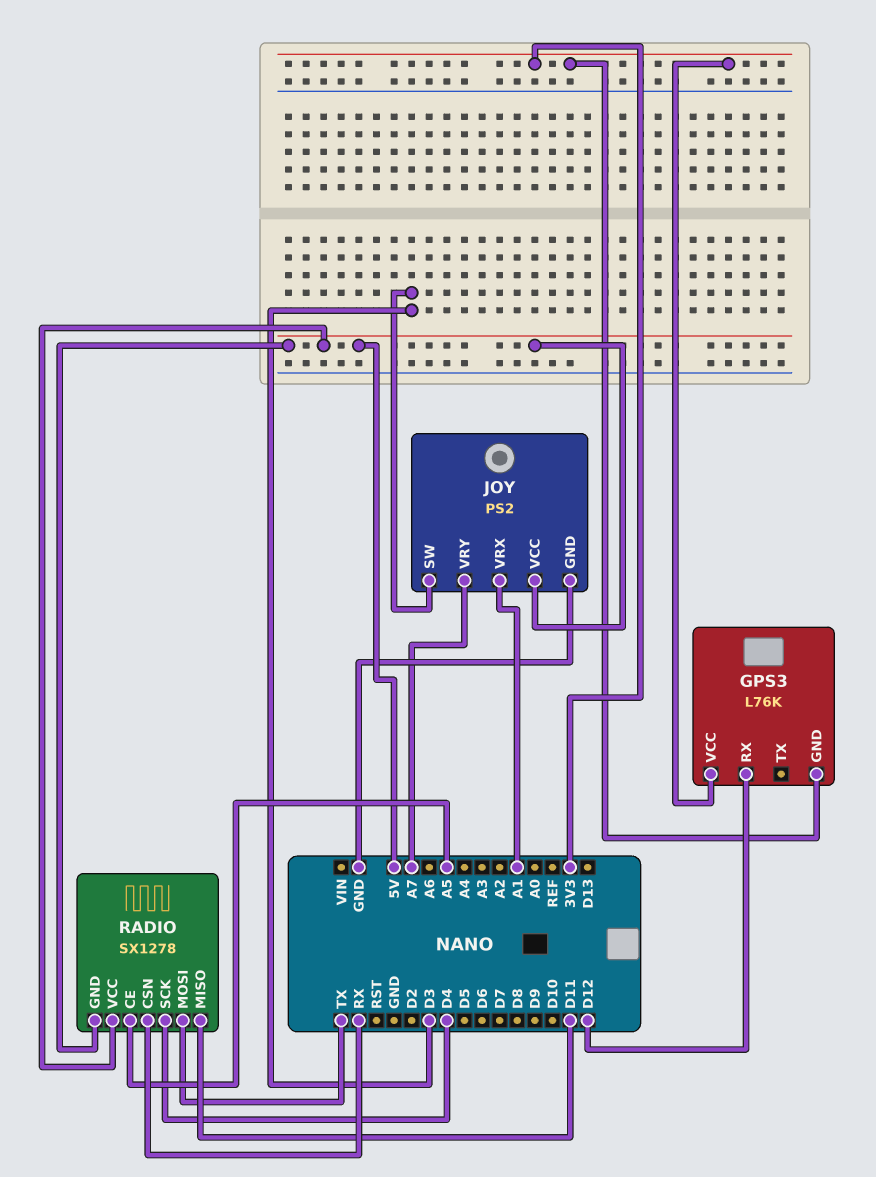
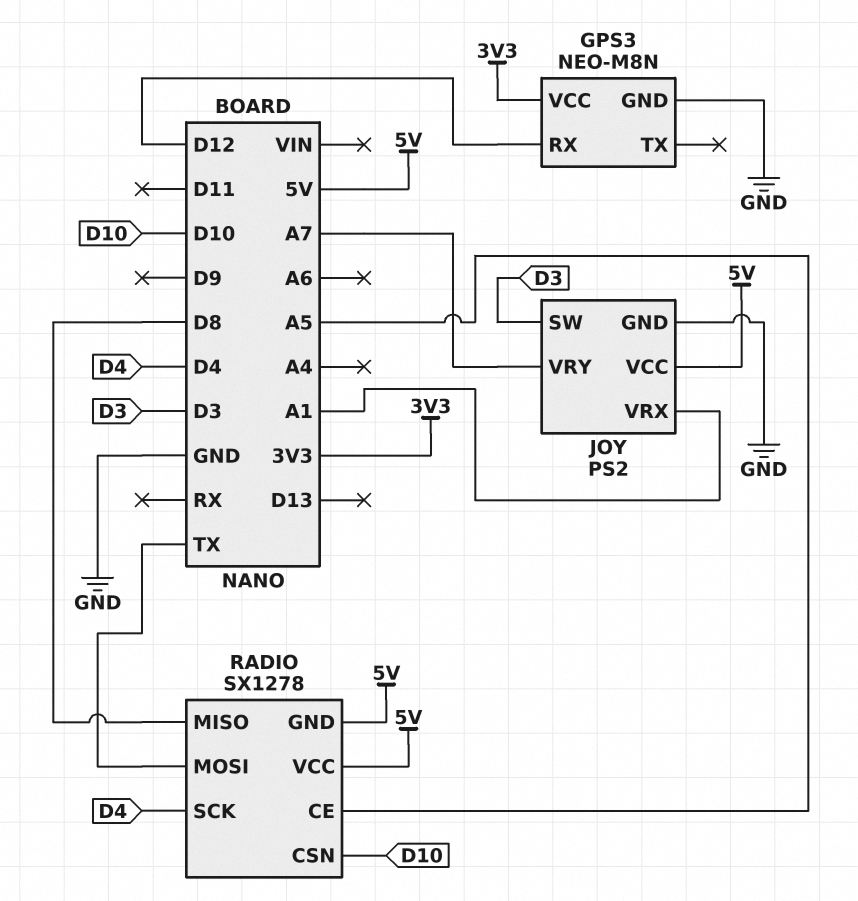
GPS3: L76K -> NEO-M8N
GPS3 pin GND: 3V3 -> GND
RADIO pin CSN: RX -> D10
RADIO pin MISO: D11 -> D8

